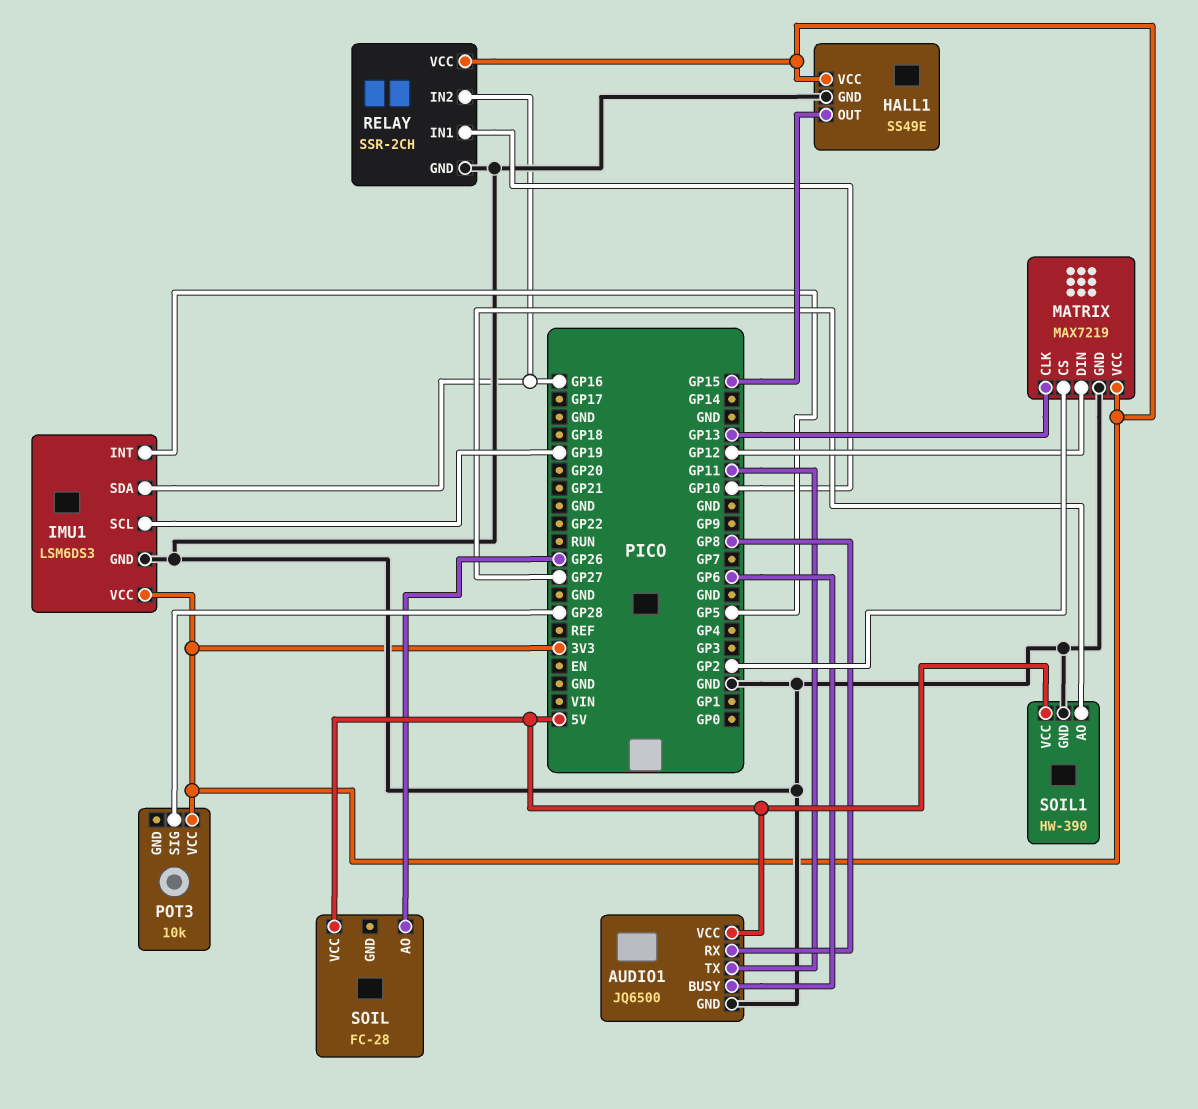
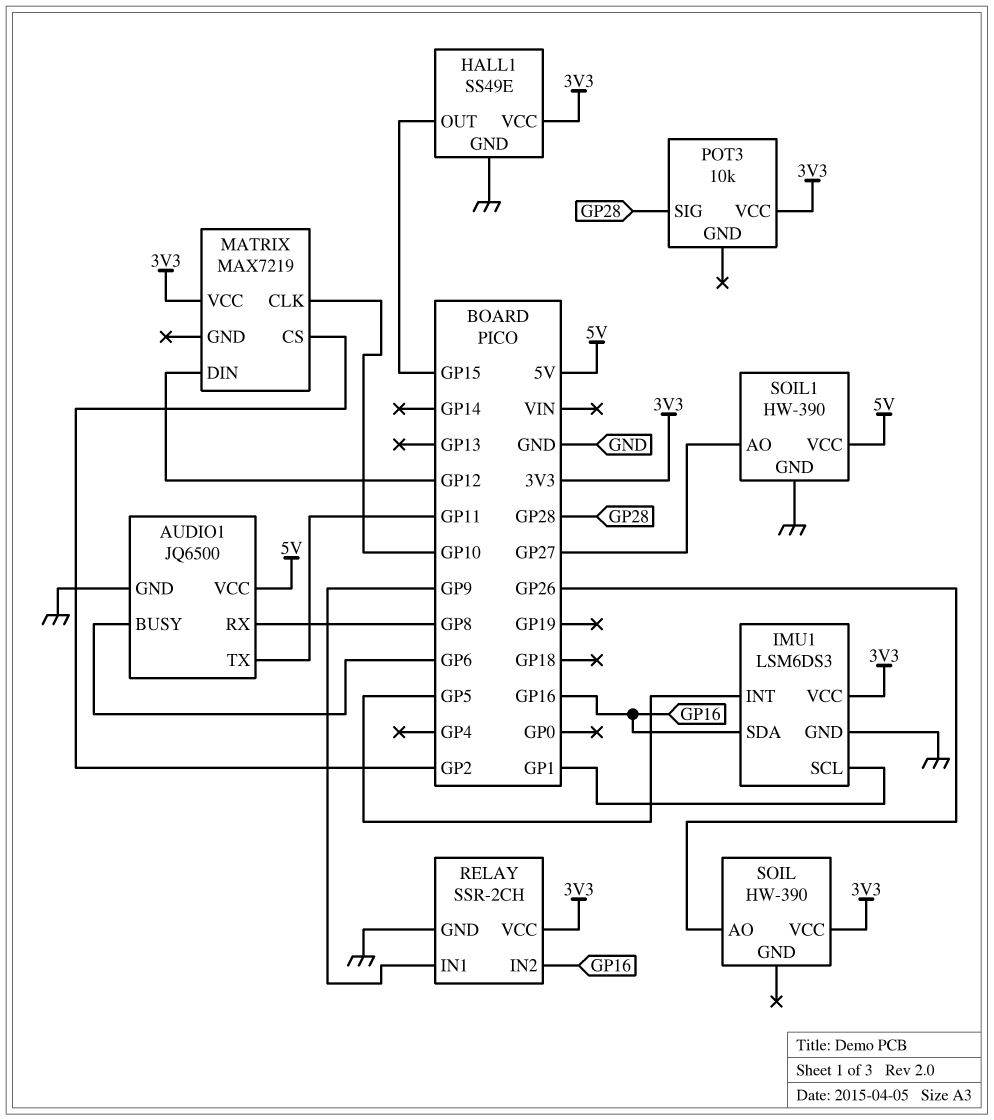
IMU1 pin SCL: GP19 -> GP1
MATRIX pin CLK: GP13 -> GP10
MATRIX pin GND: GND -> none
RELAY pin IN1: GP10 -> GP9
SOIL: FC-28 -> HW-390
SOIL pin VCC: 5V -> 3V3

